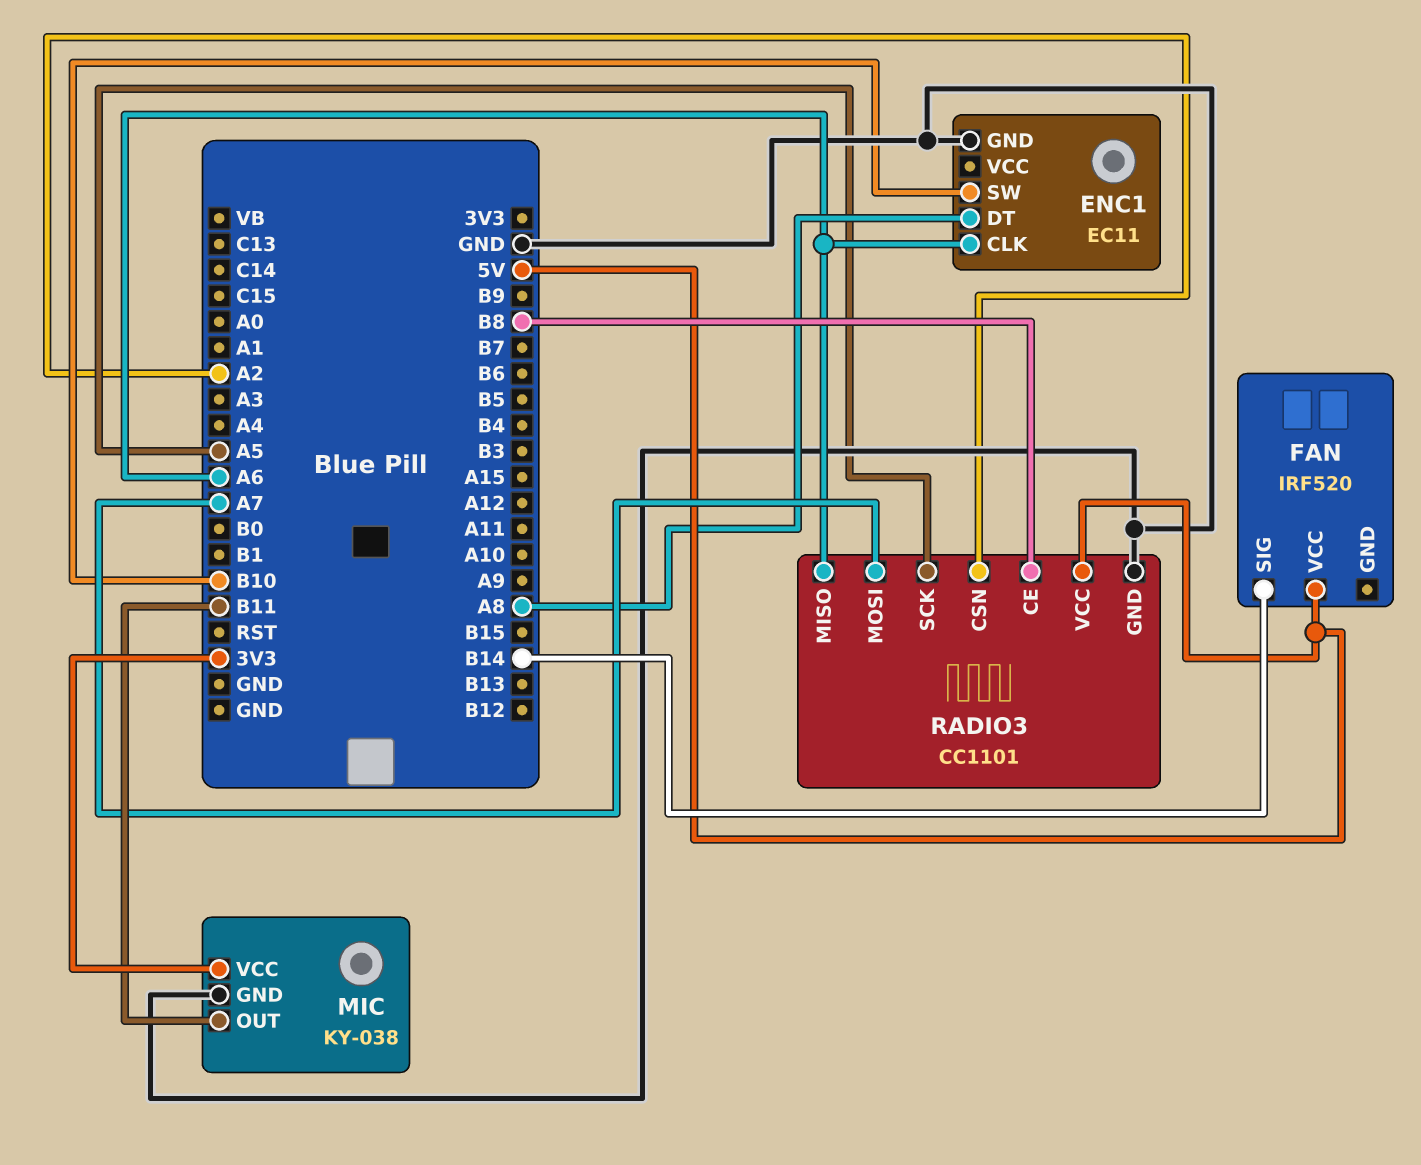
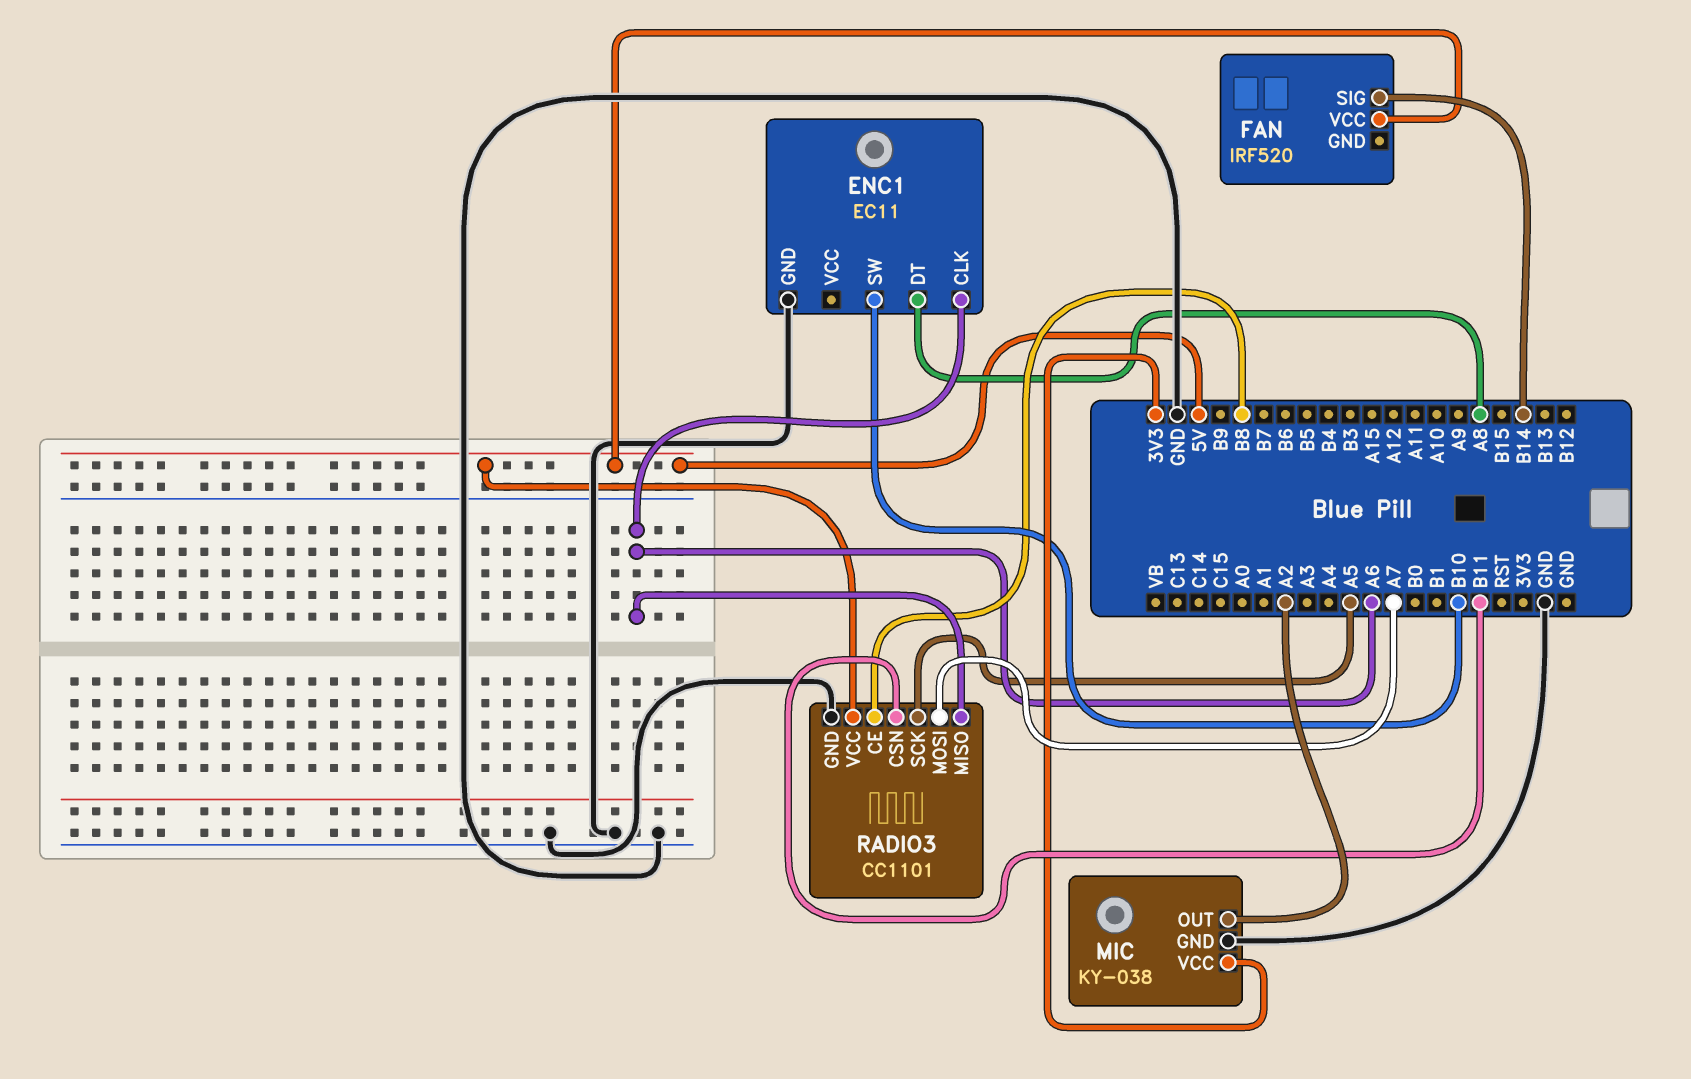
MIC pin OUT: B11 -> A2
RADIO3 pin CSN: A2 -> B11

